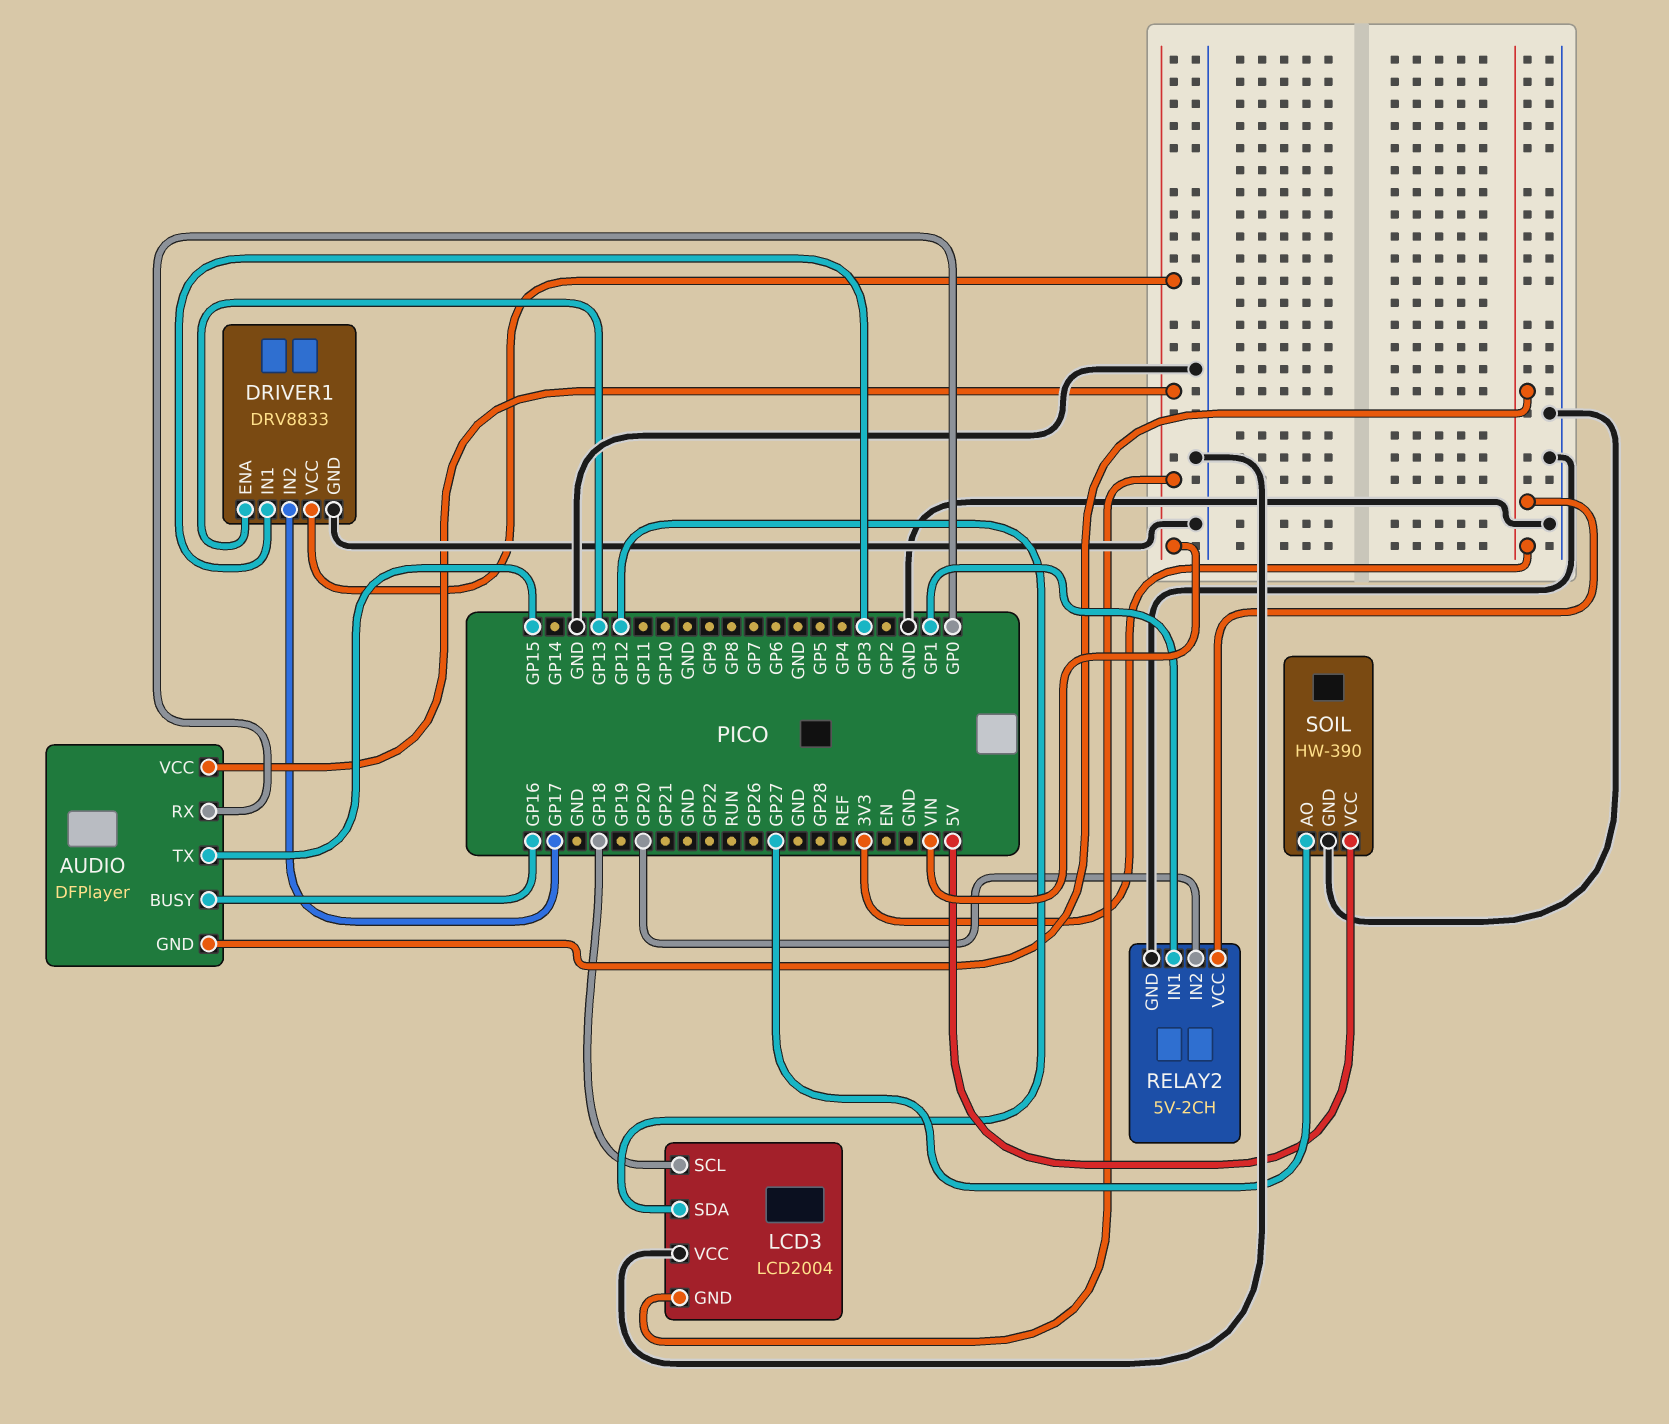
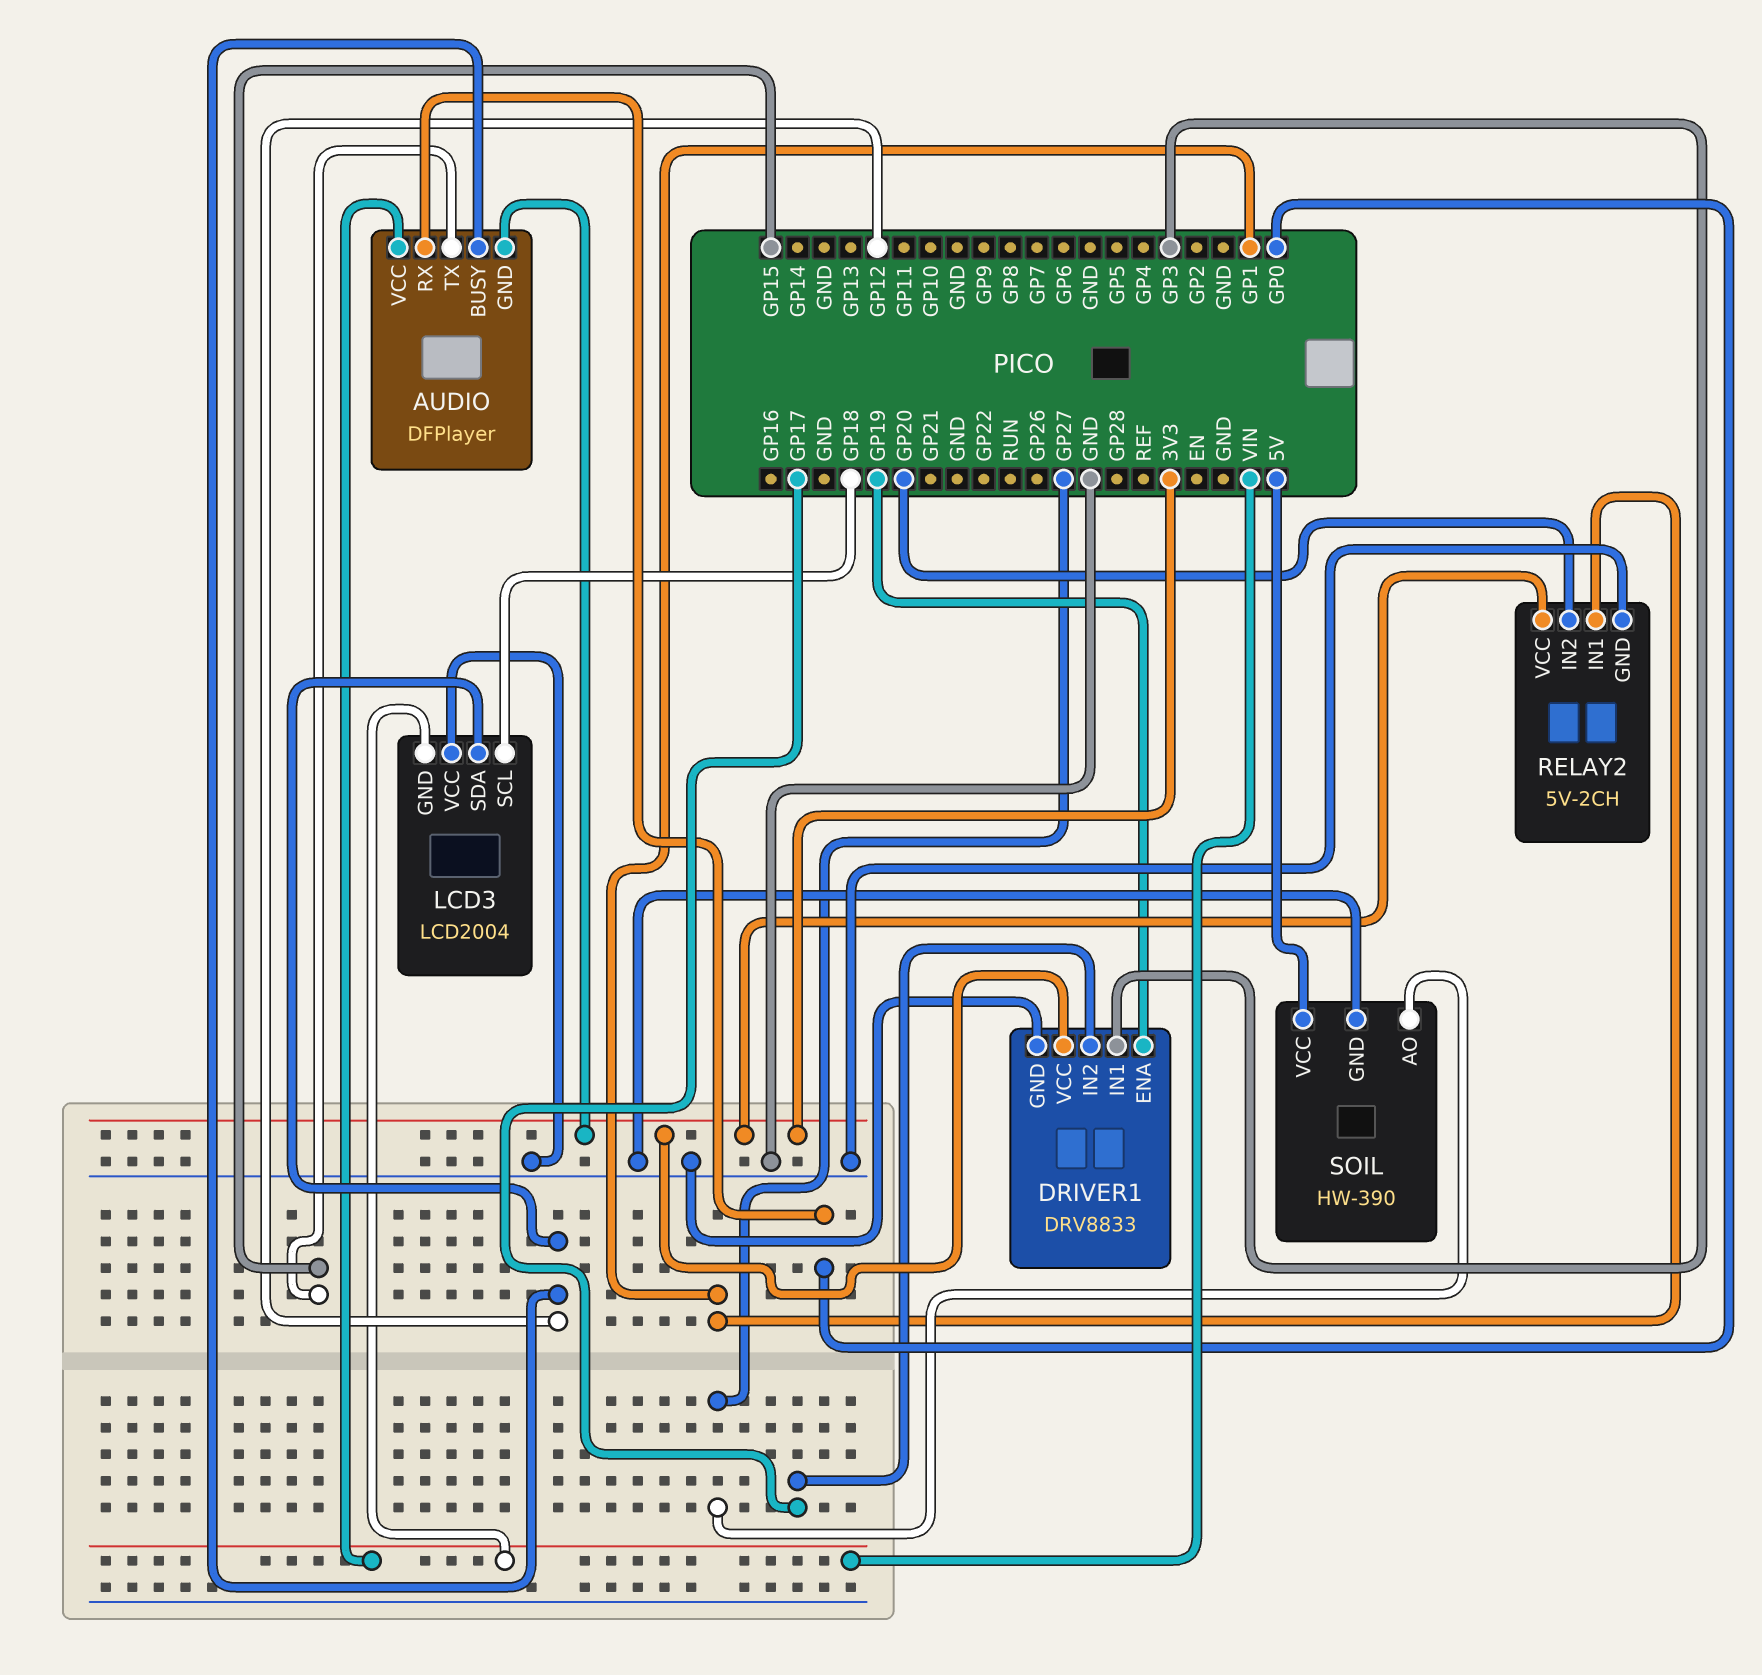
AUDIO pin BUSY: GP16 -> GP12
DRIVER1 pin ENA: GP13 -> GP19
DRIVER1 pin VCC: VIN -> 3V3

